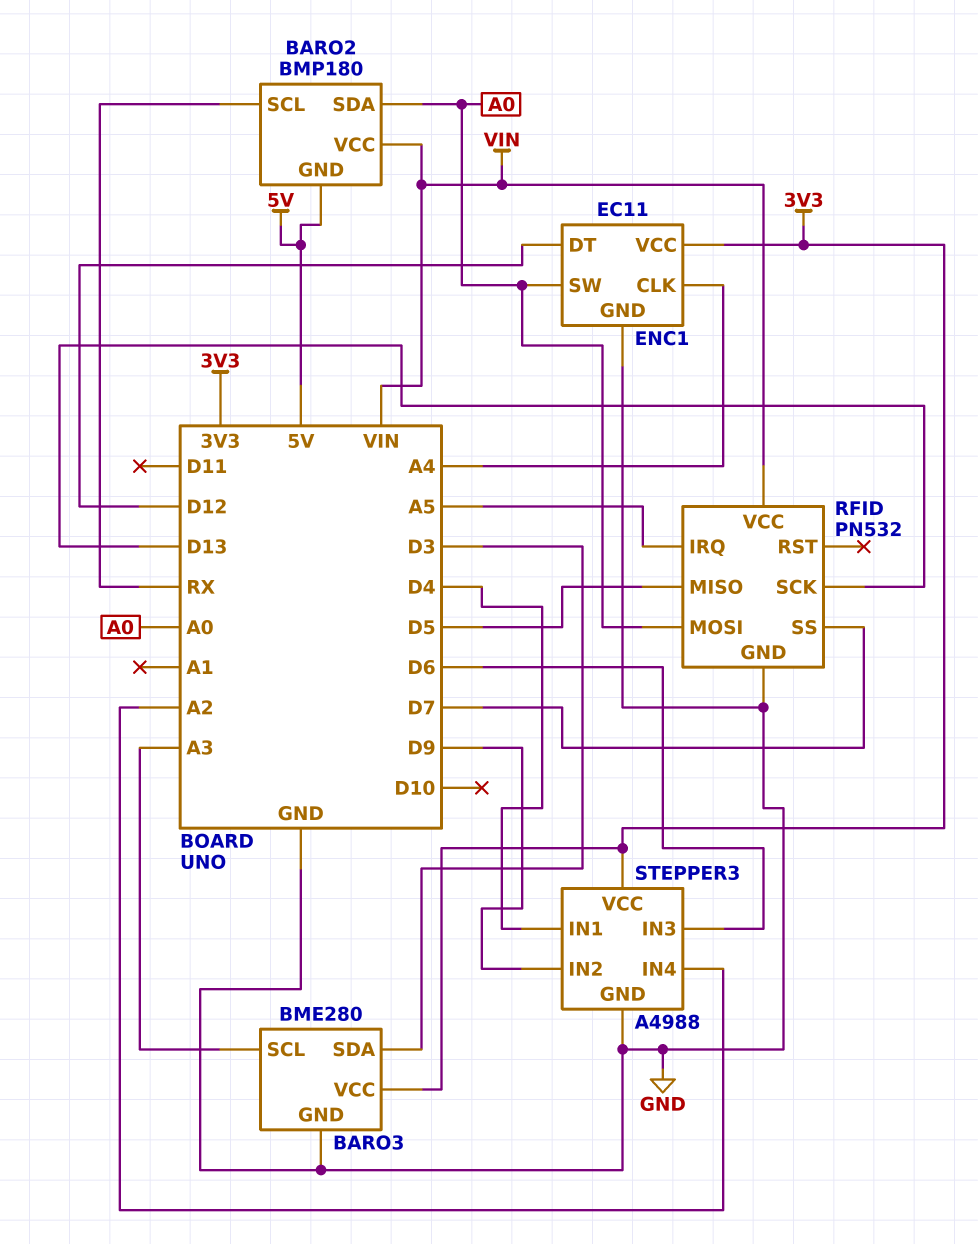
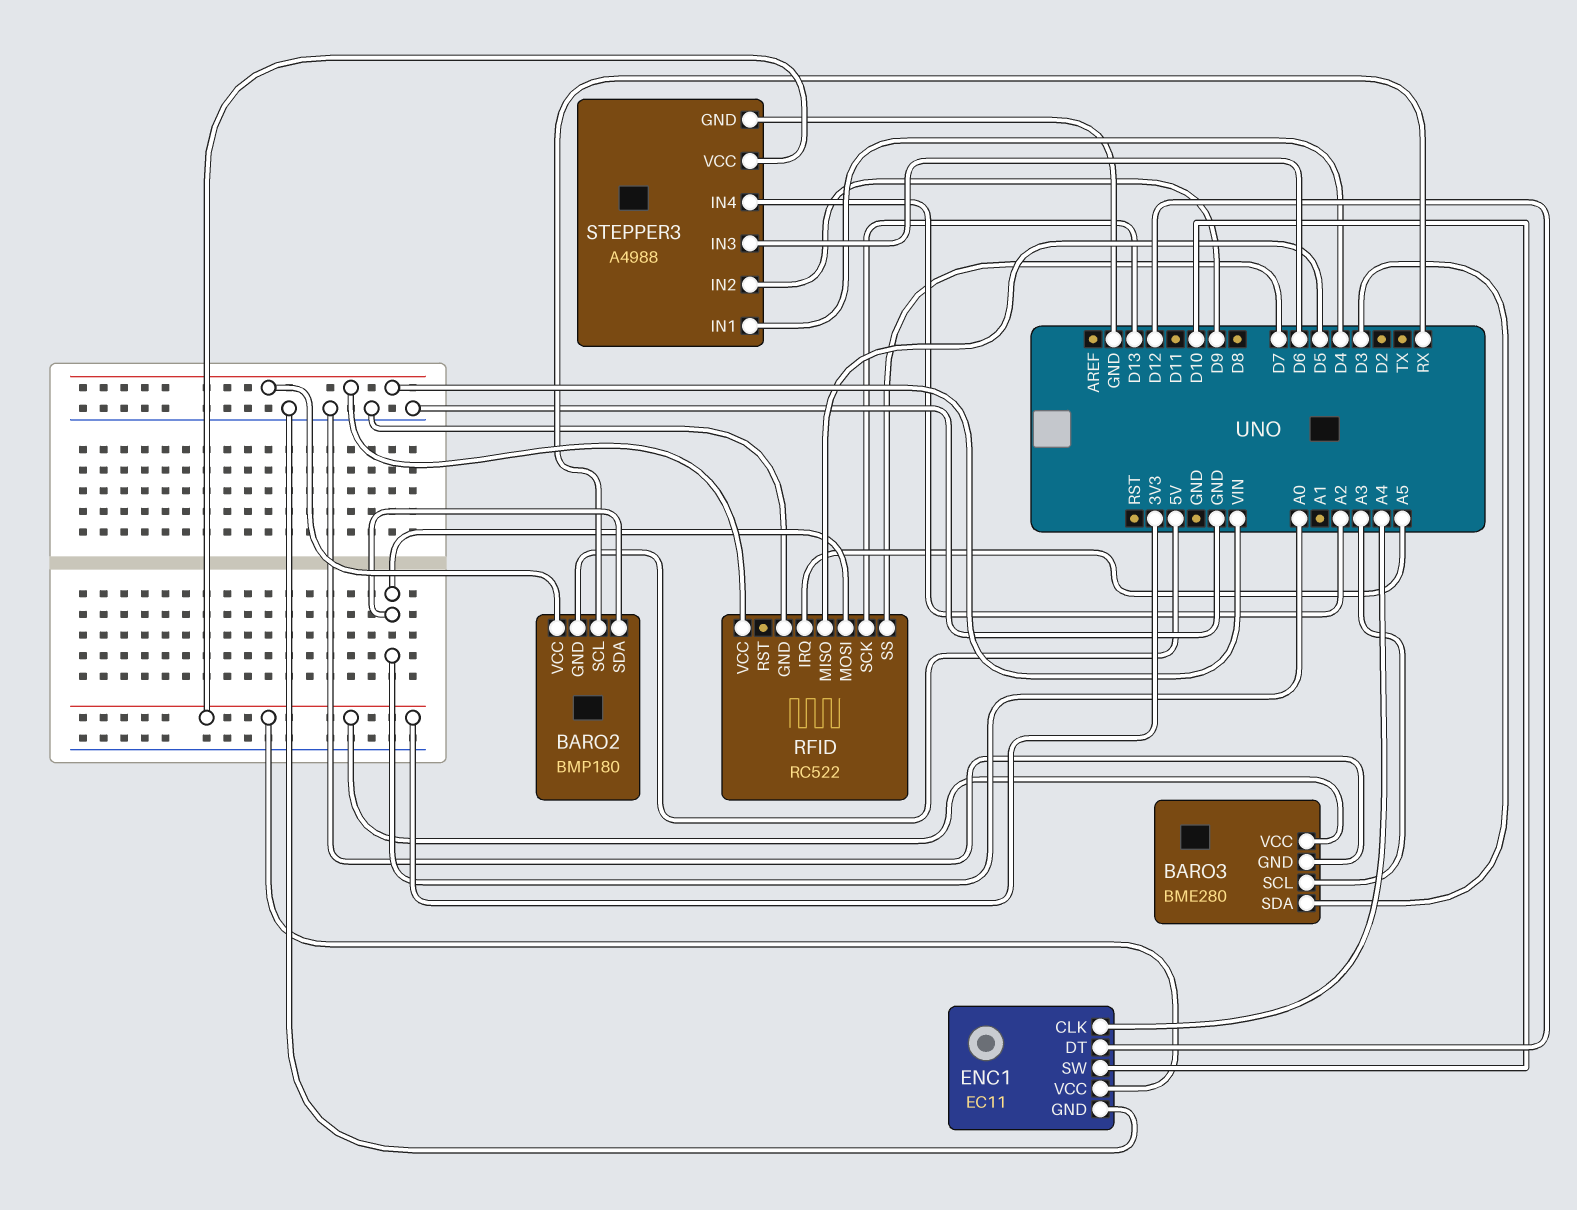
ENC1 pin SW: A0 -> D10
RFID: PN532 -> RC522

